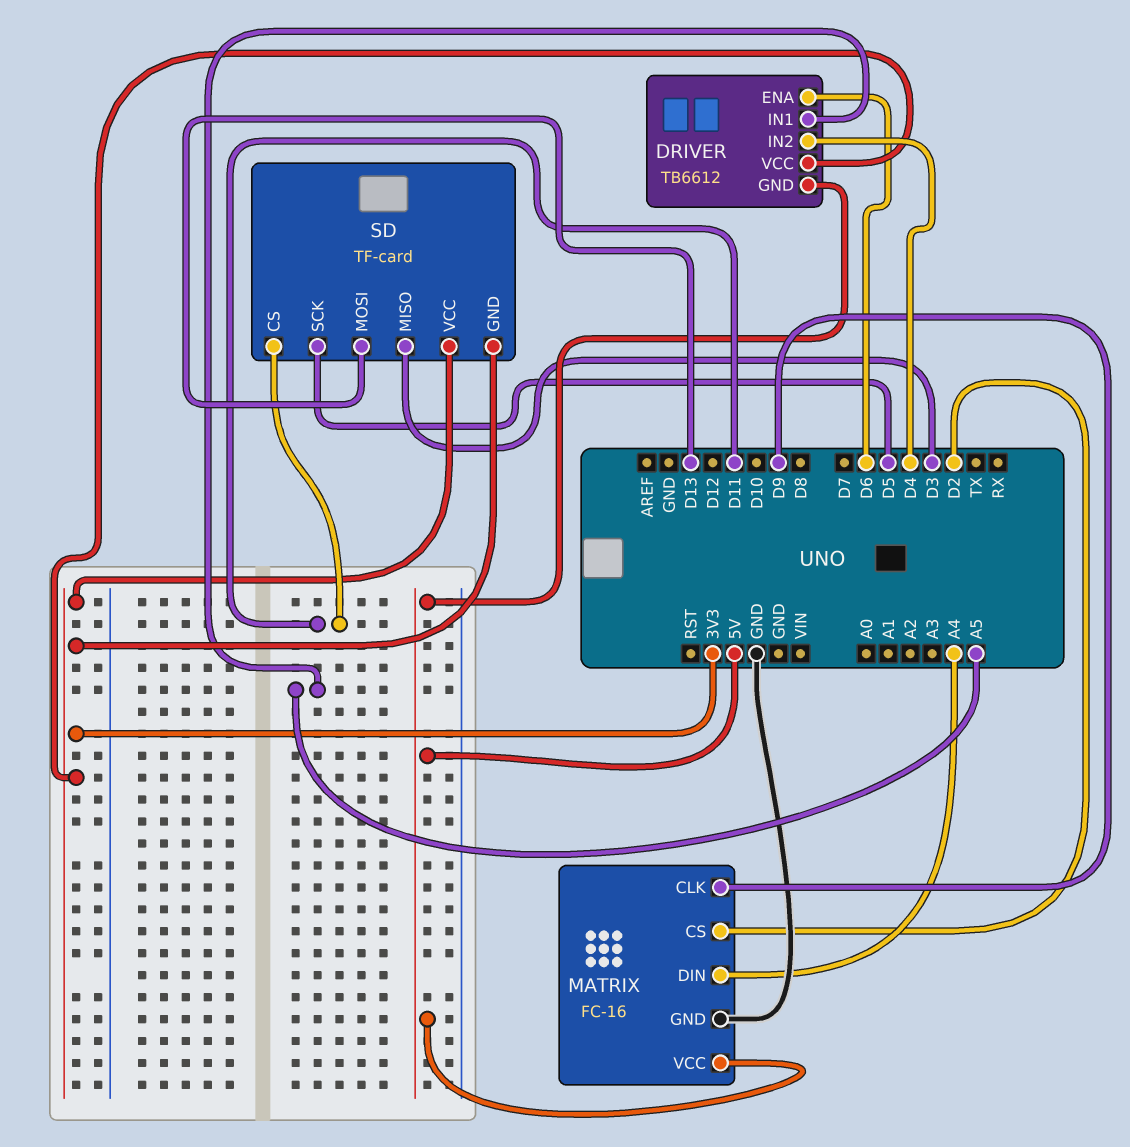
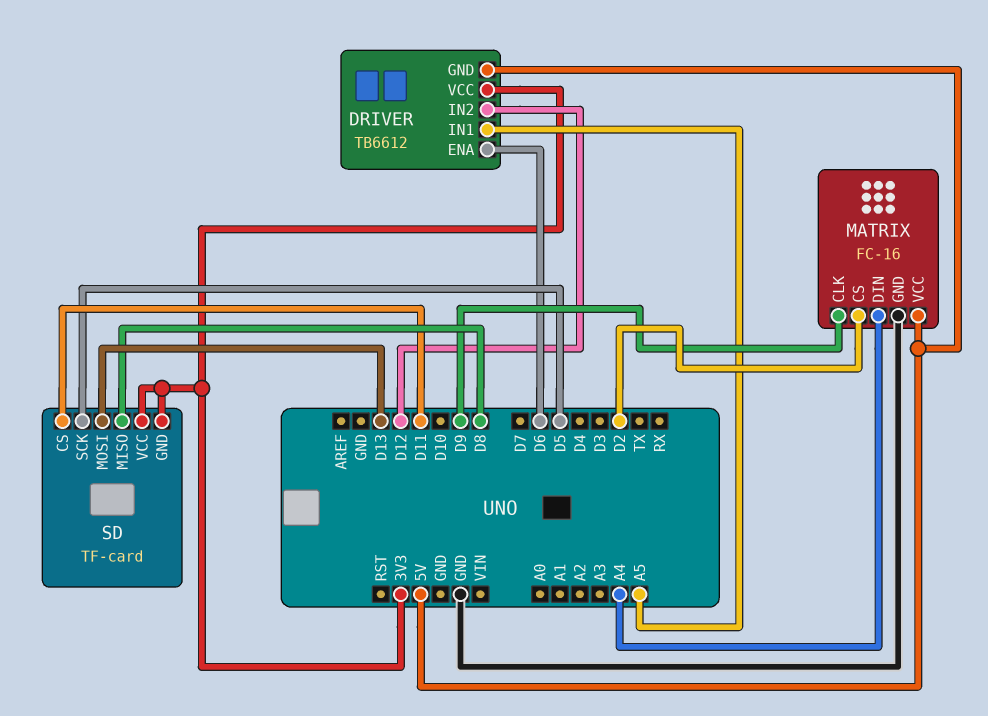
DRIVER pin IN2: D4 -> D12
SD pin MISO: D3 -> D8

